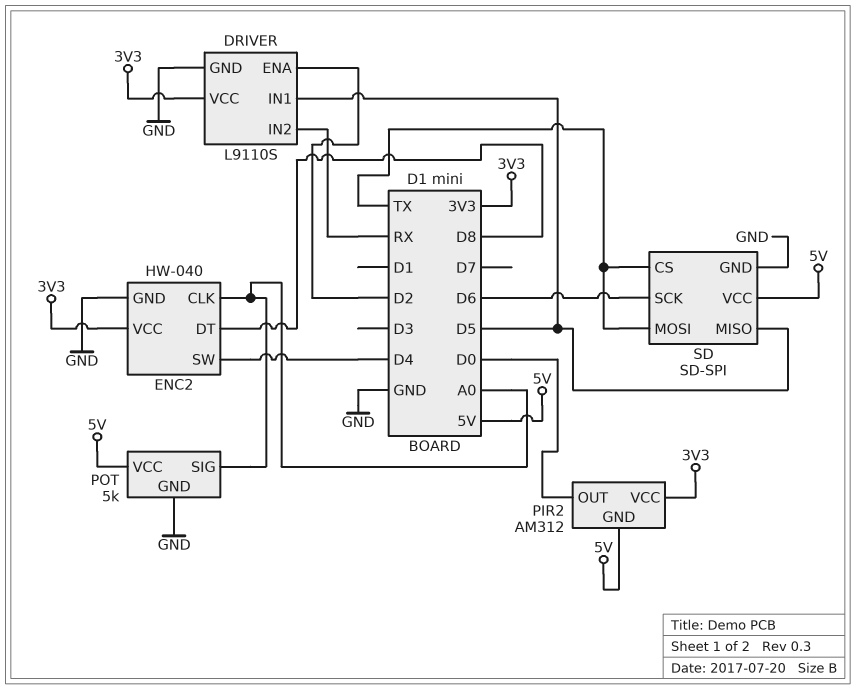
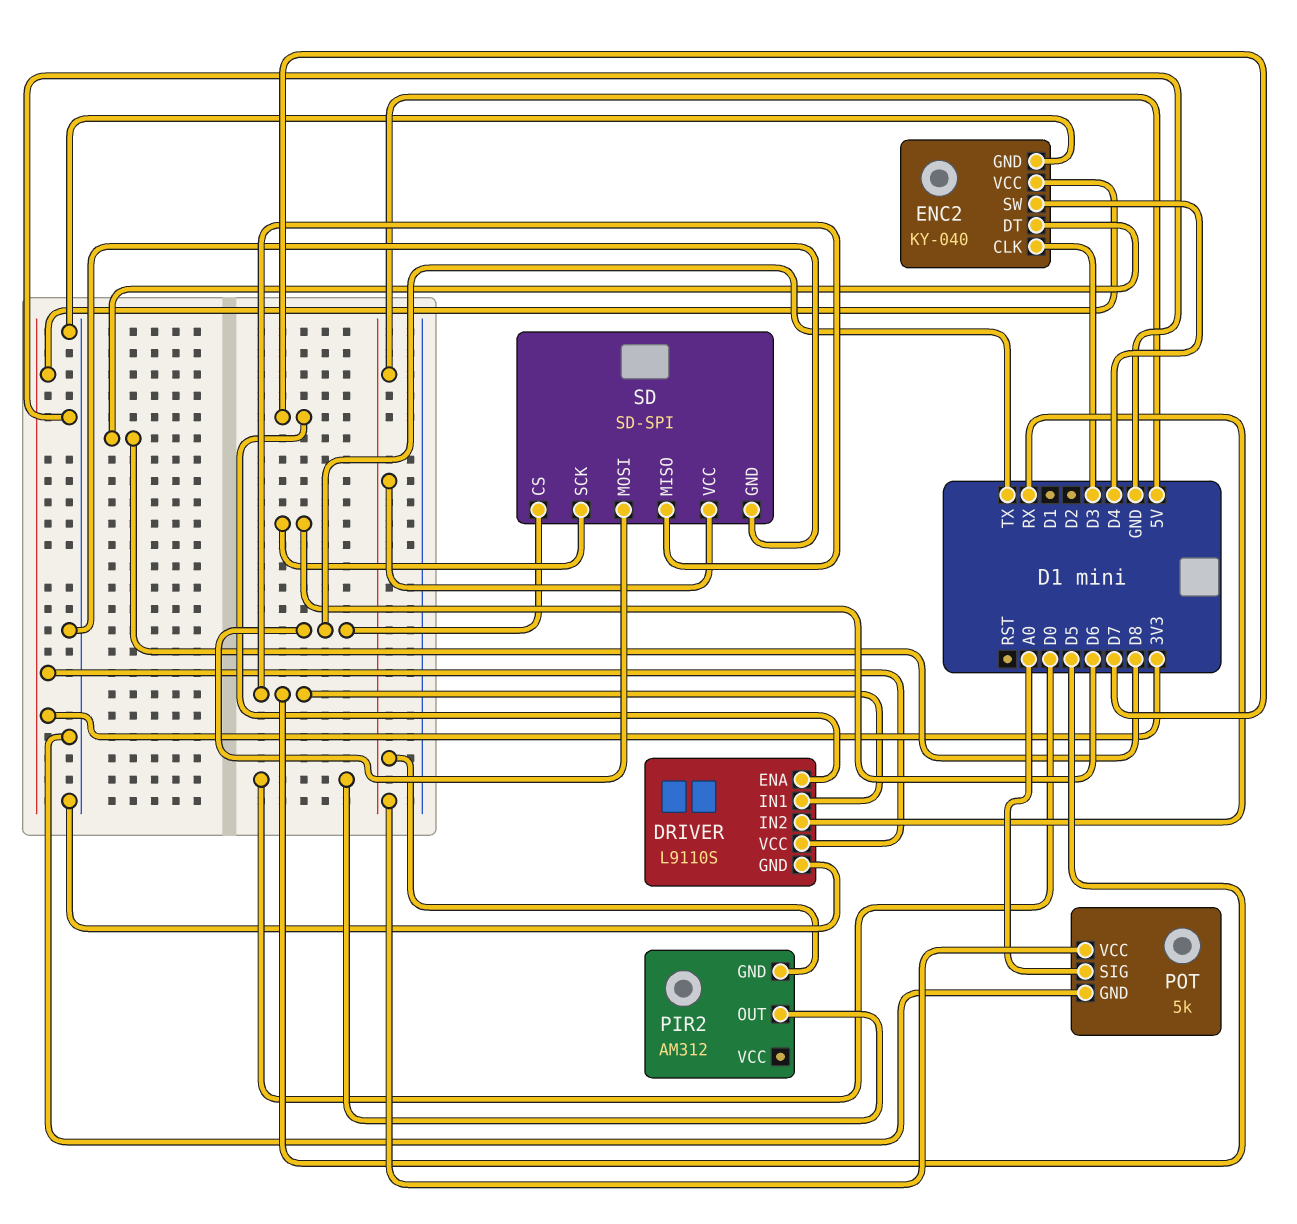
DRIVER pin ENA: D2 -> D7
ENC2: HW-040 -> KY-040
ENC2 pin CLK: A0 -> D3
PIR2 pin VCC: 3V3 -> none

